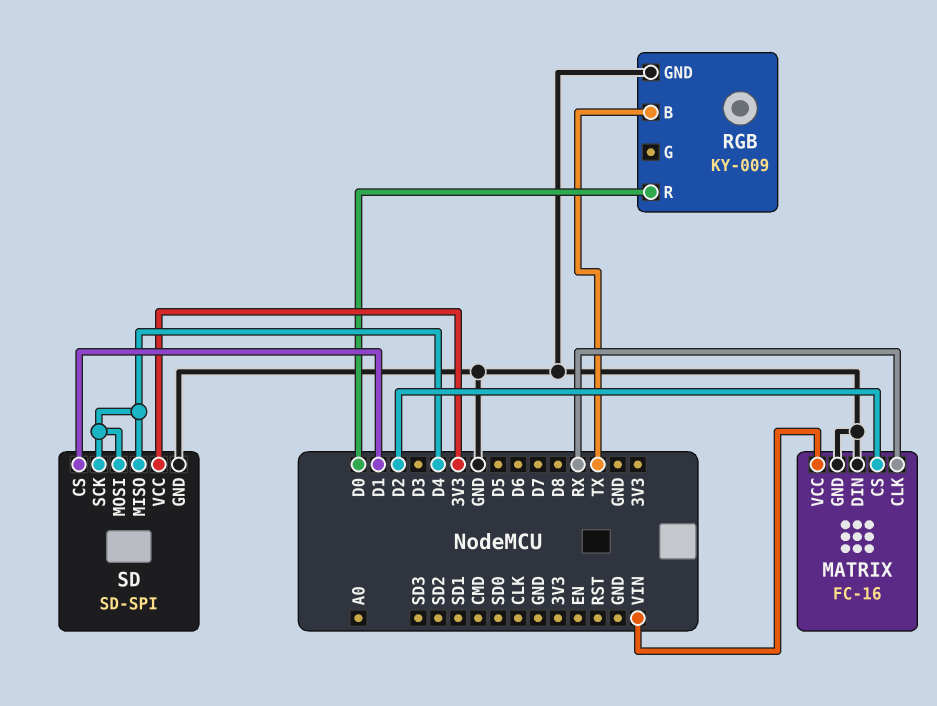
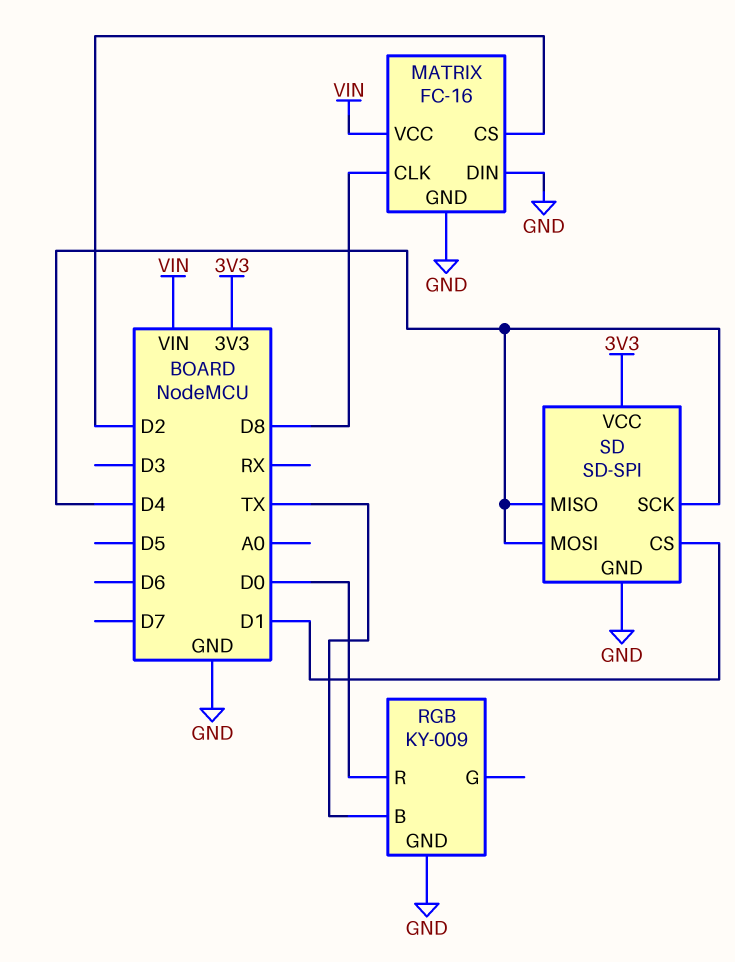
MATRIX pin CLK: RX -> D8

